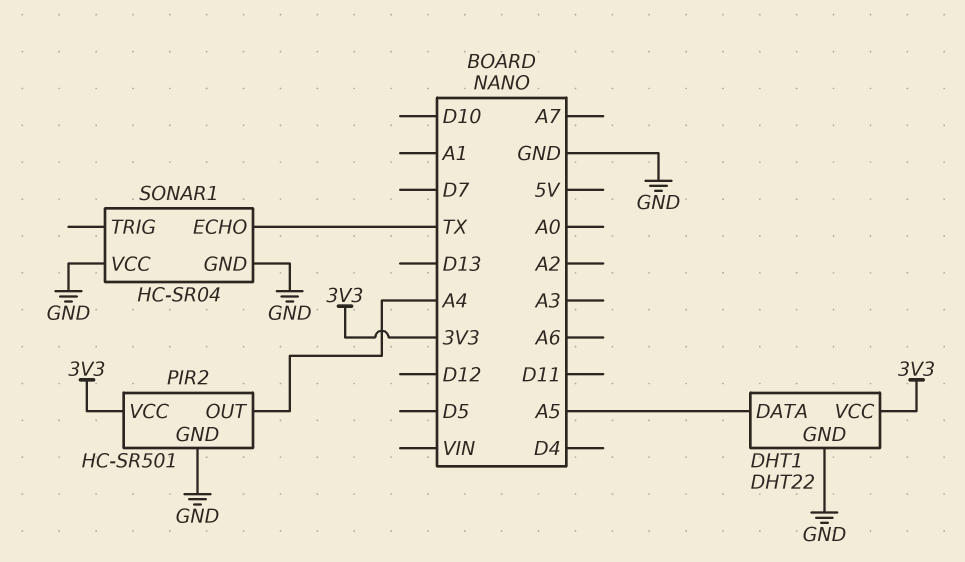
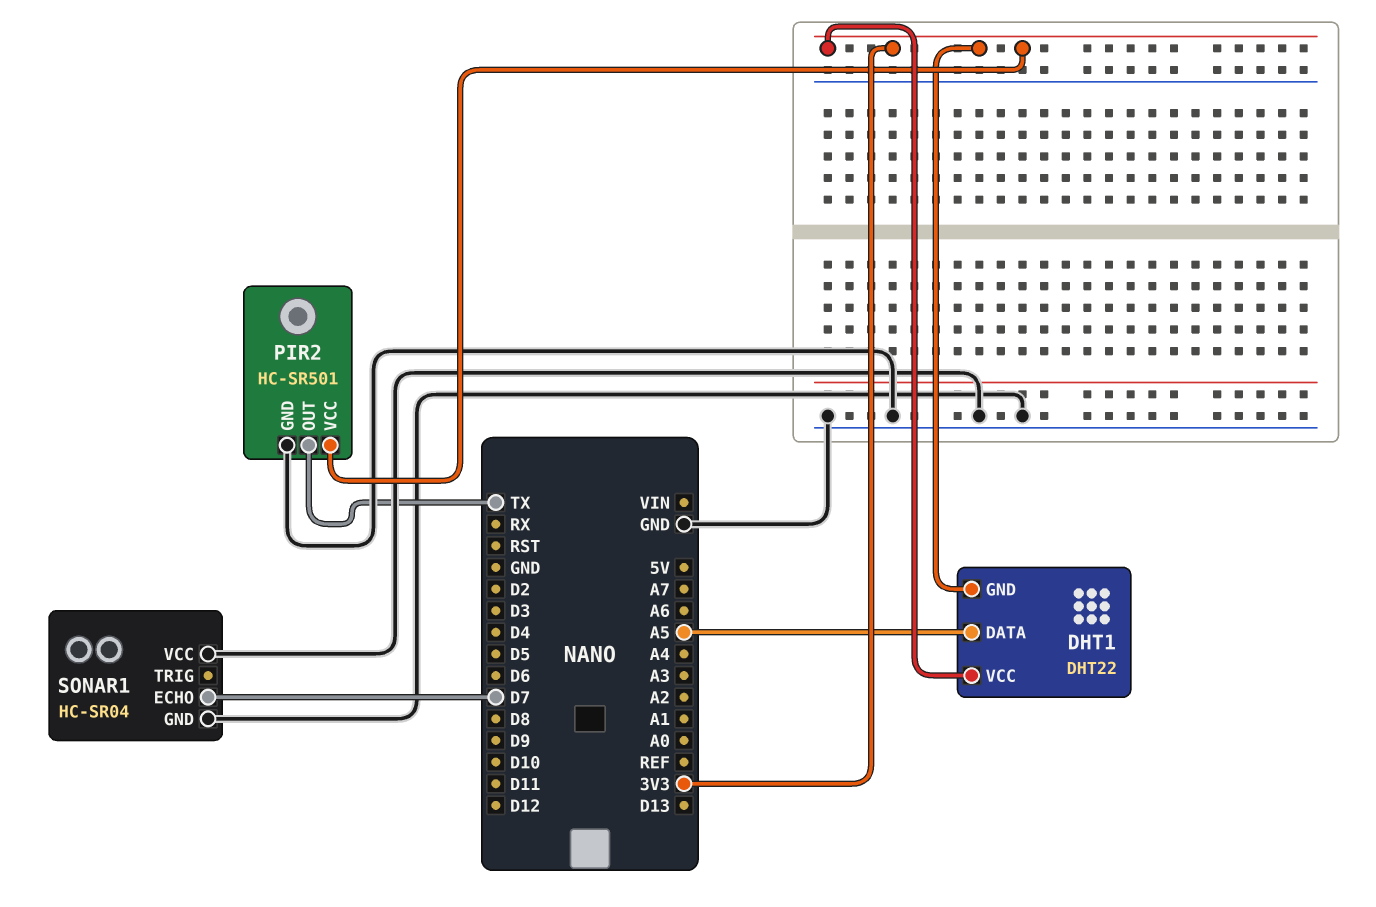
DHT1 pin GND: GND -> 3V3
PIR2 pin OUT: A4 -> TX
SONAR1 pin ECHO: TX -> D7

